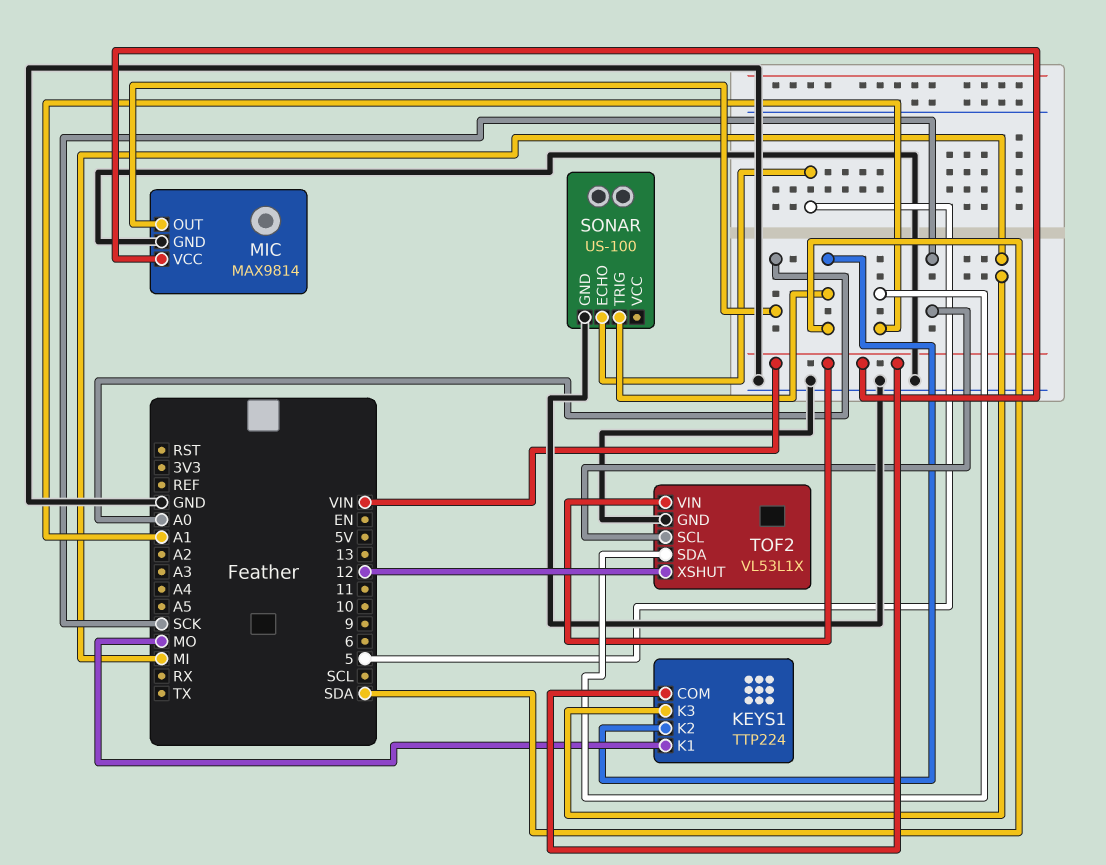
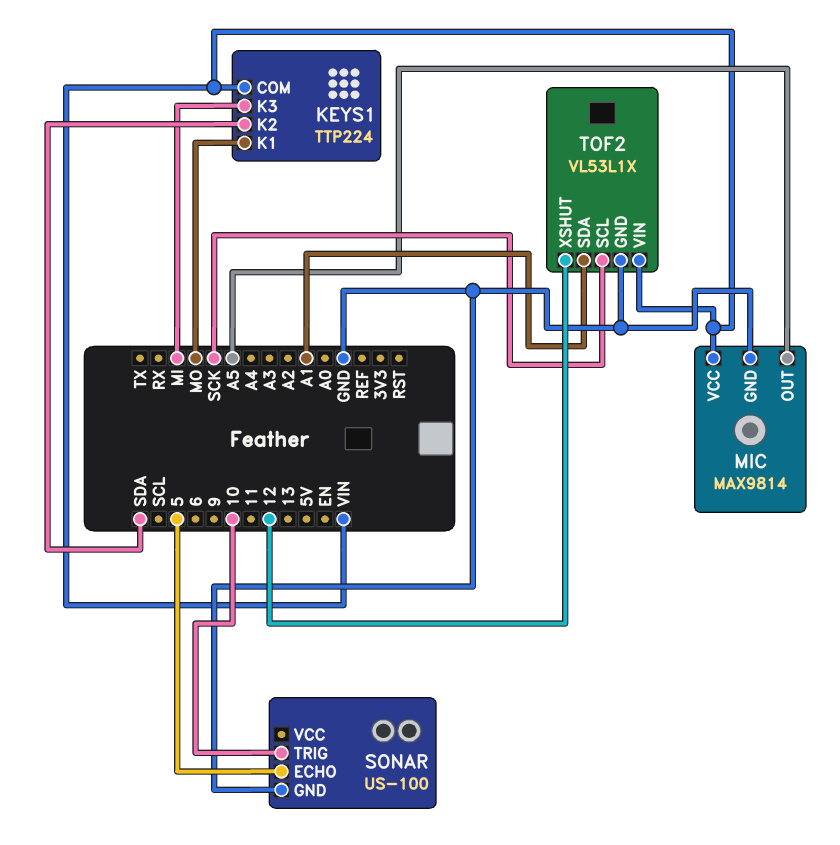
MIC pin OUT: A0 -> A5
SONAR pin TRIG: SDA -> 10

